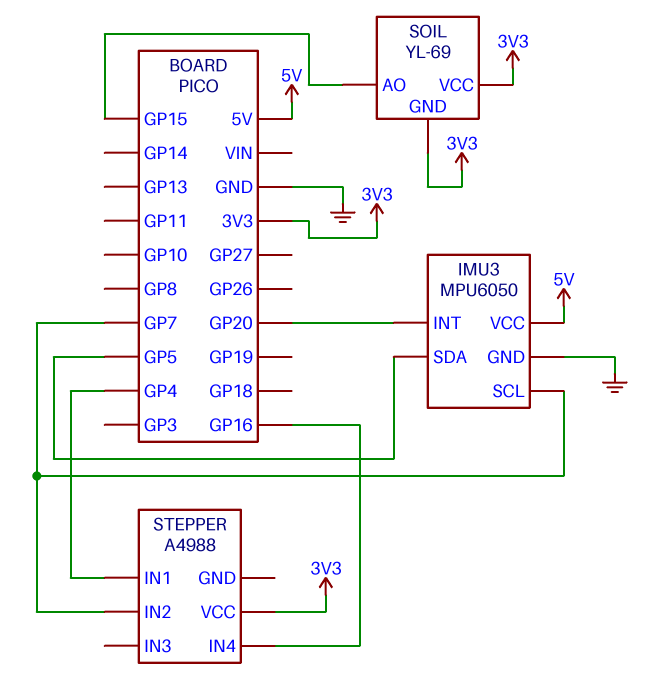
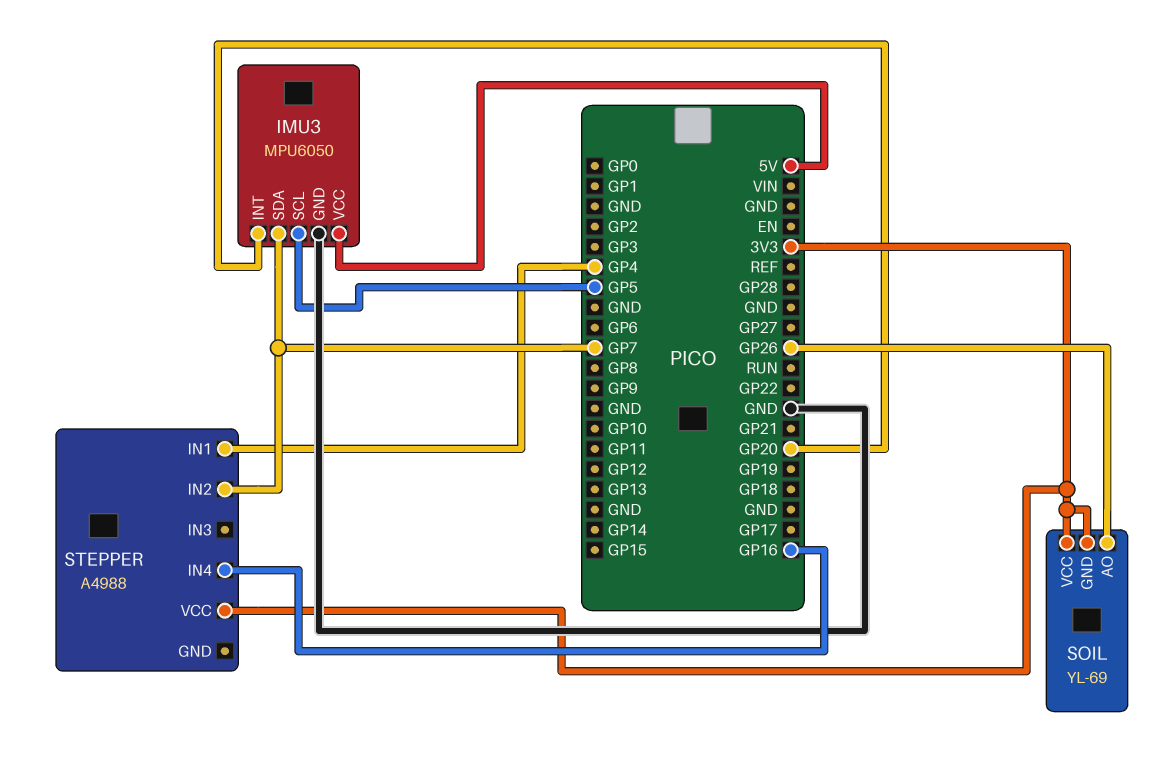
IMU3 pin SCL: GP7 -> GP5
IMU3 pin SDA: GP5 -> GP7
SOIL pin AO: GP15 -> GP26

